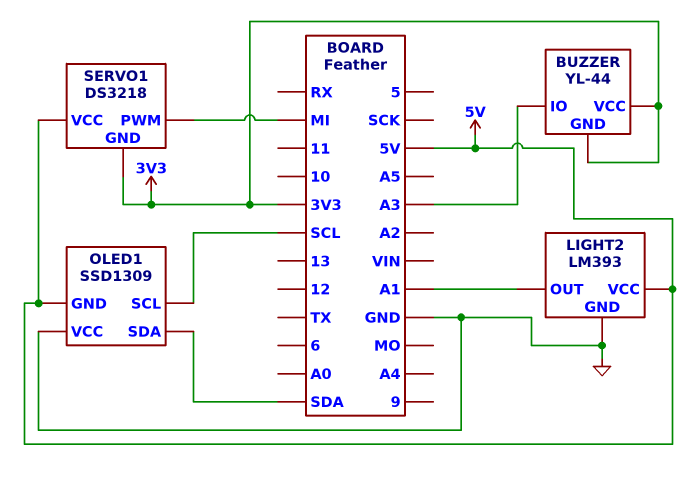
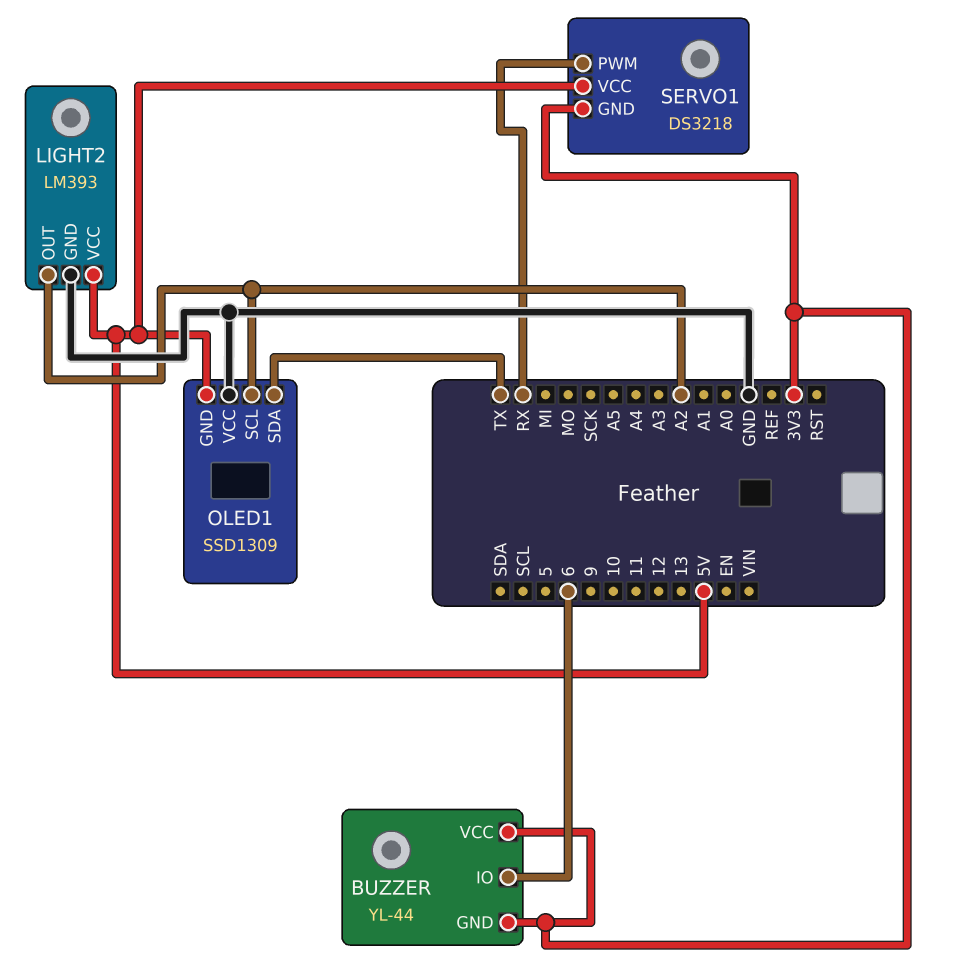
BUZZER pin IO: A3 -> 6
LIGHT2 pin OUT: A1 -> A2
OLED1 pin SCL: SCL -> A2
OLED1 pin SDA: SDA -> TX
SERVO1 pin PWM: MI -> RX

